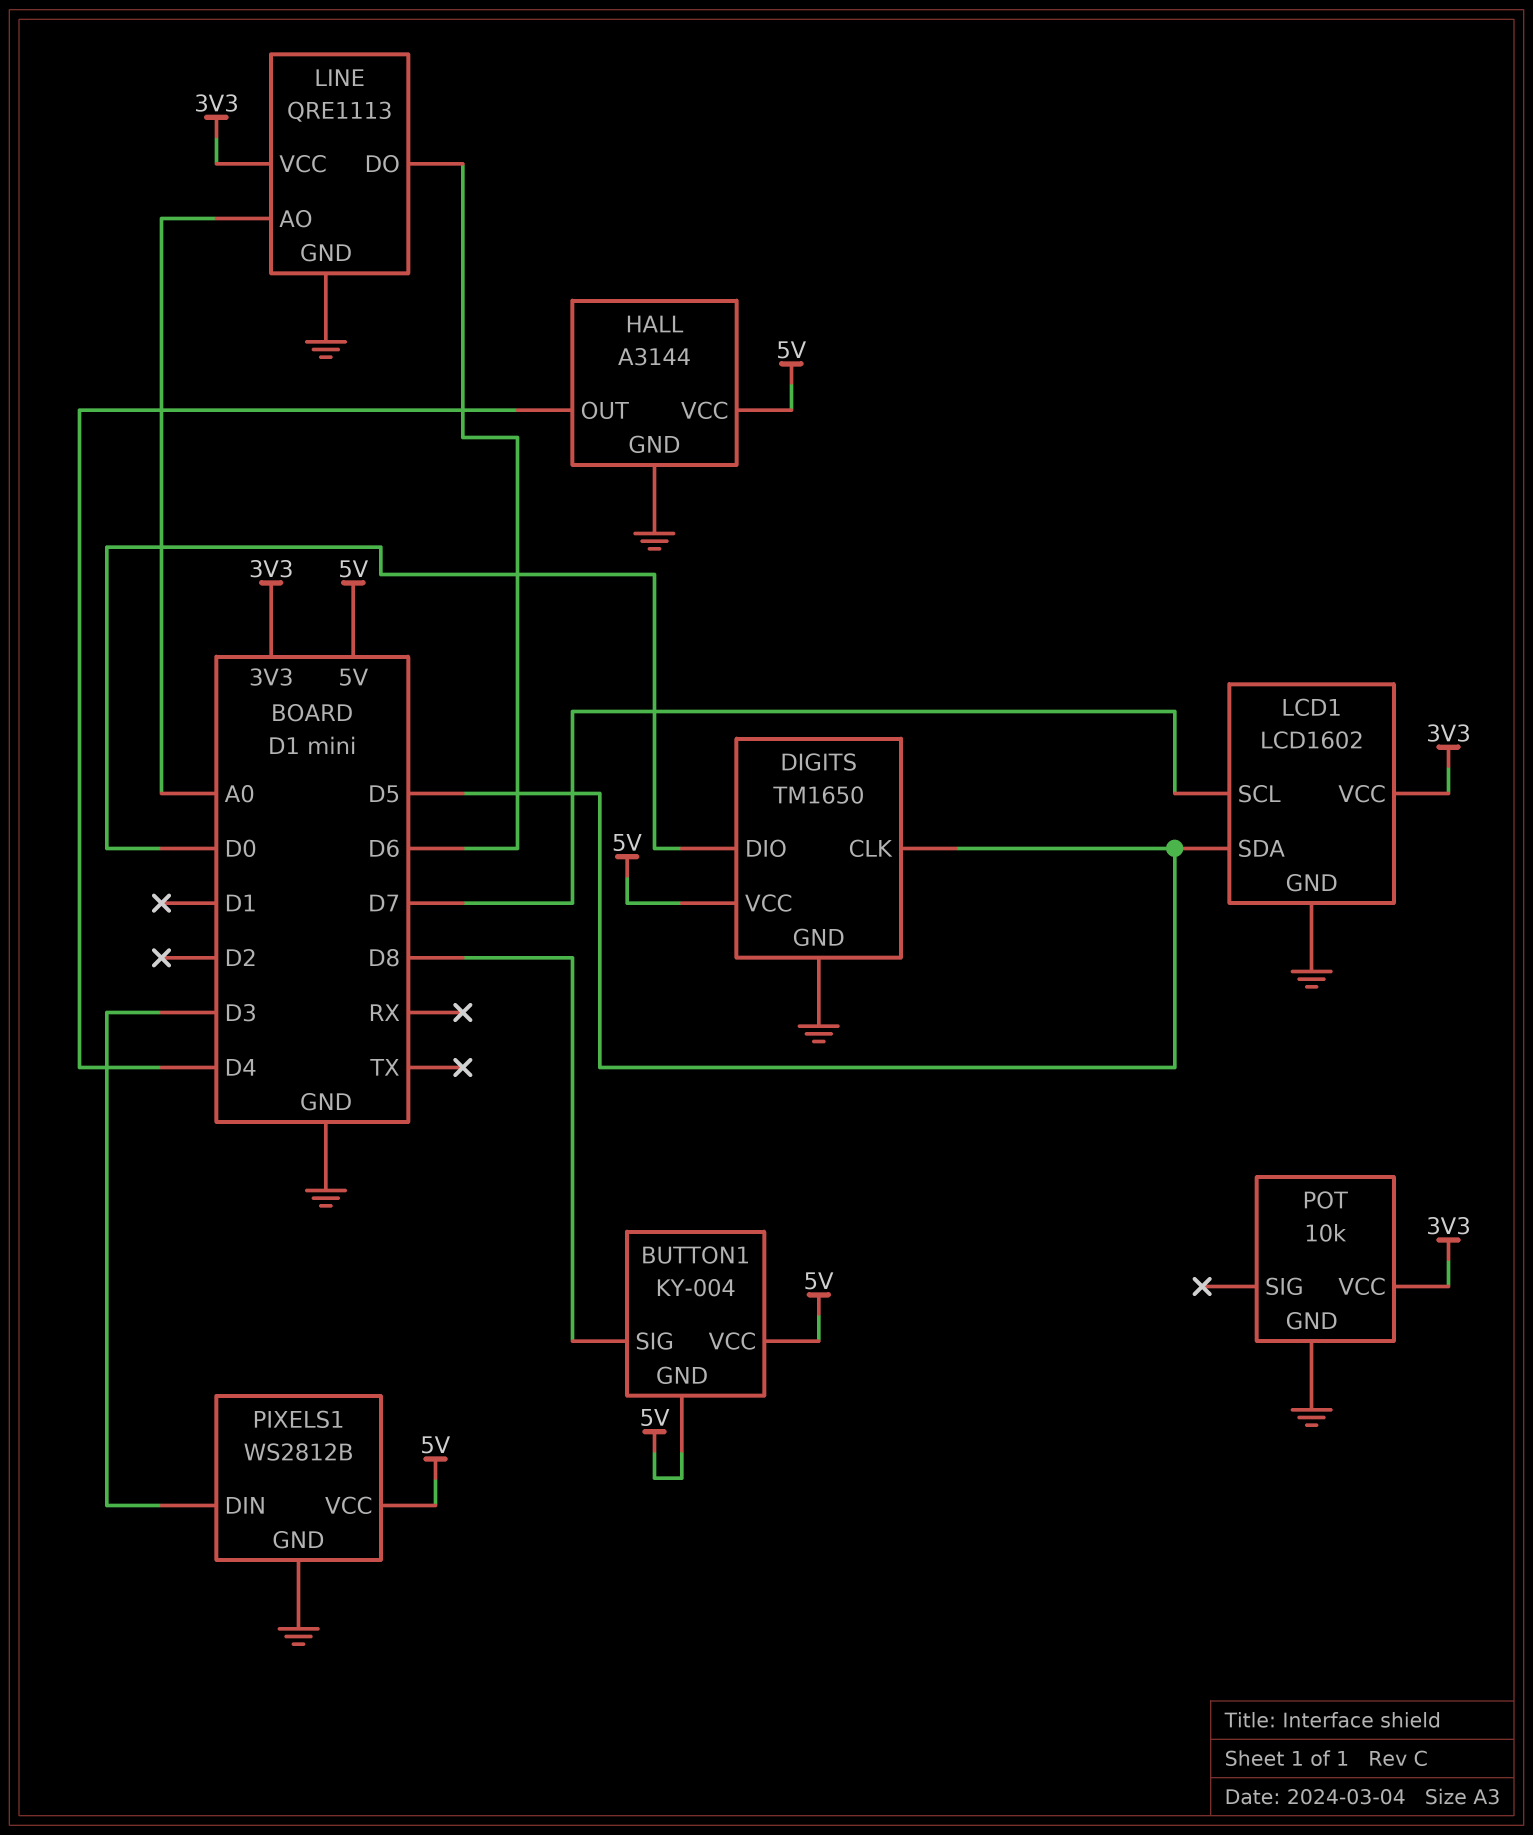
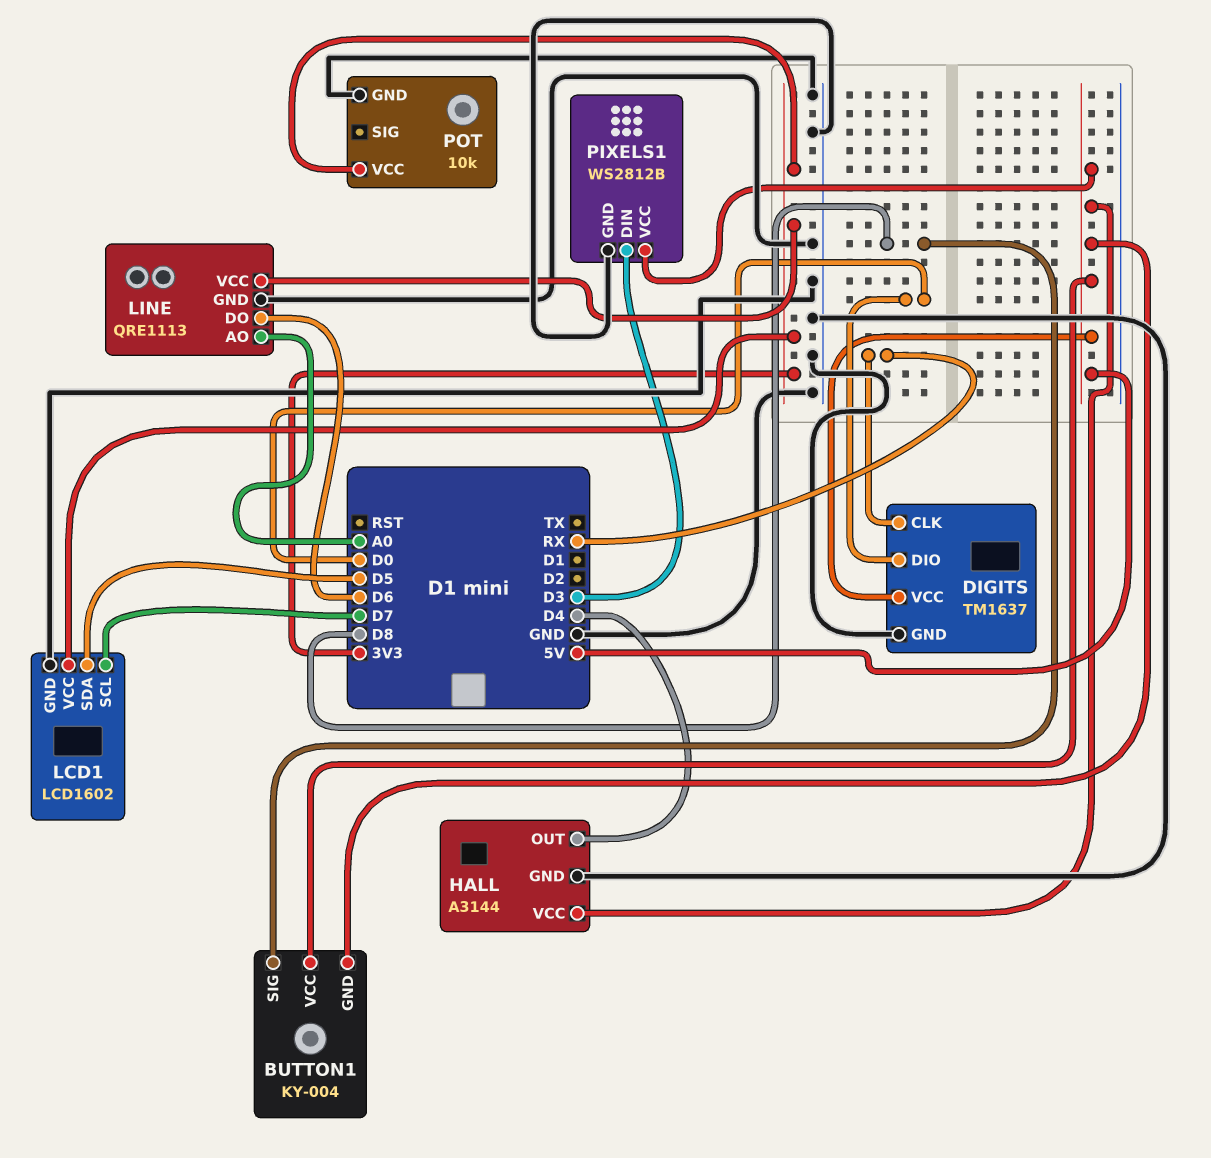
DIGITS: TM1650 -> TM1637
DIGITS pin CLK: D5 -> RX

